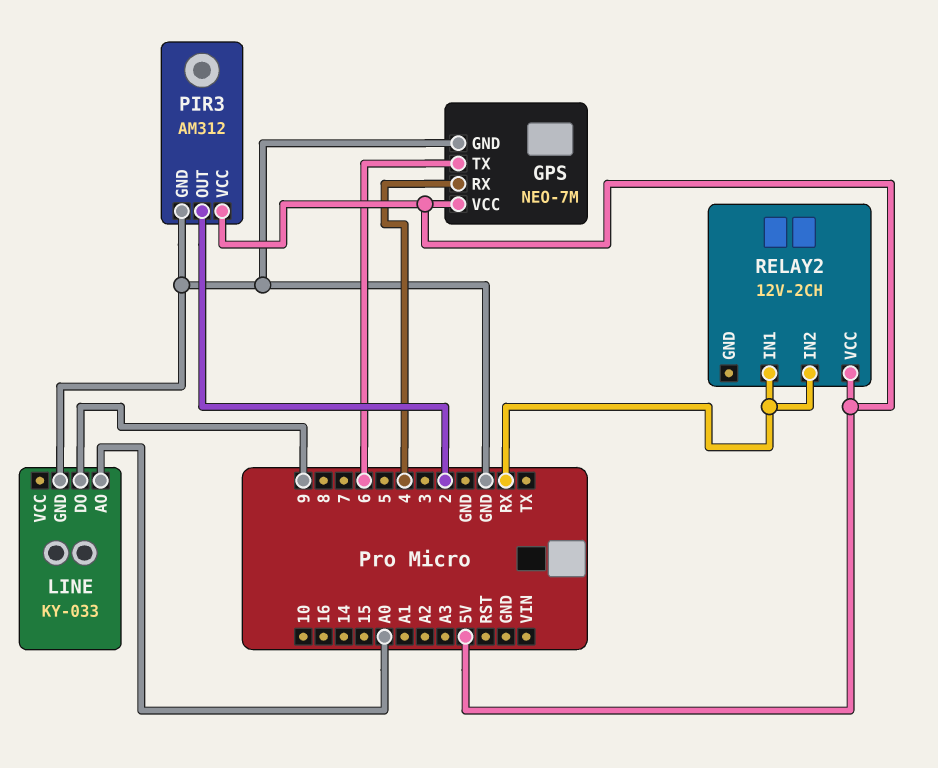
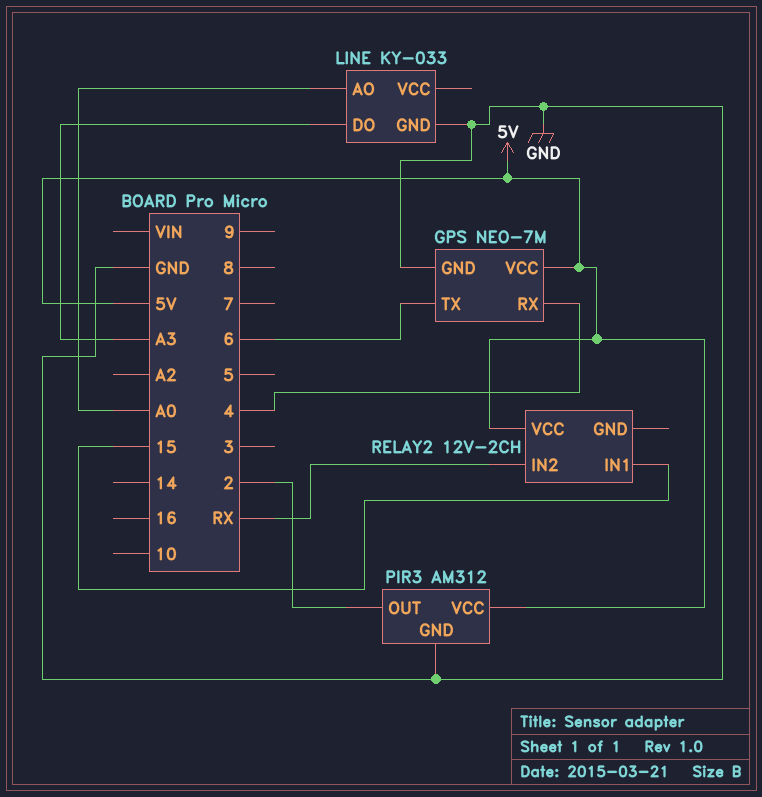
LINE pin DO: 9 -> A3
RELAY2 pin IN1: RX -> 15

